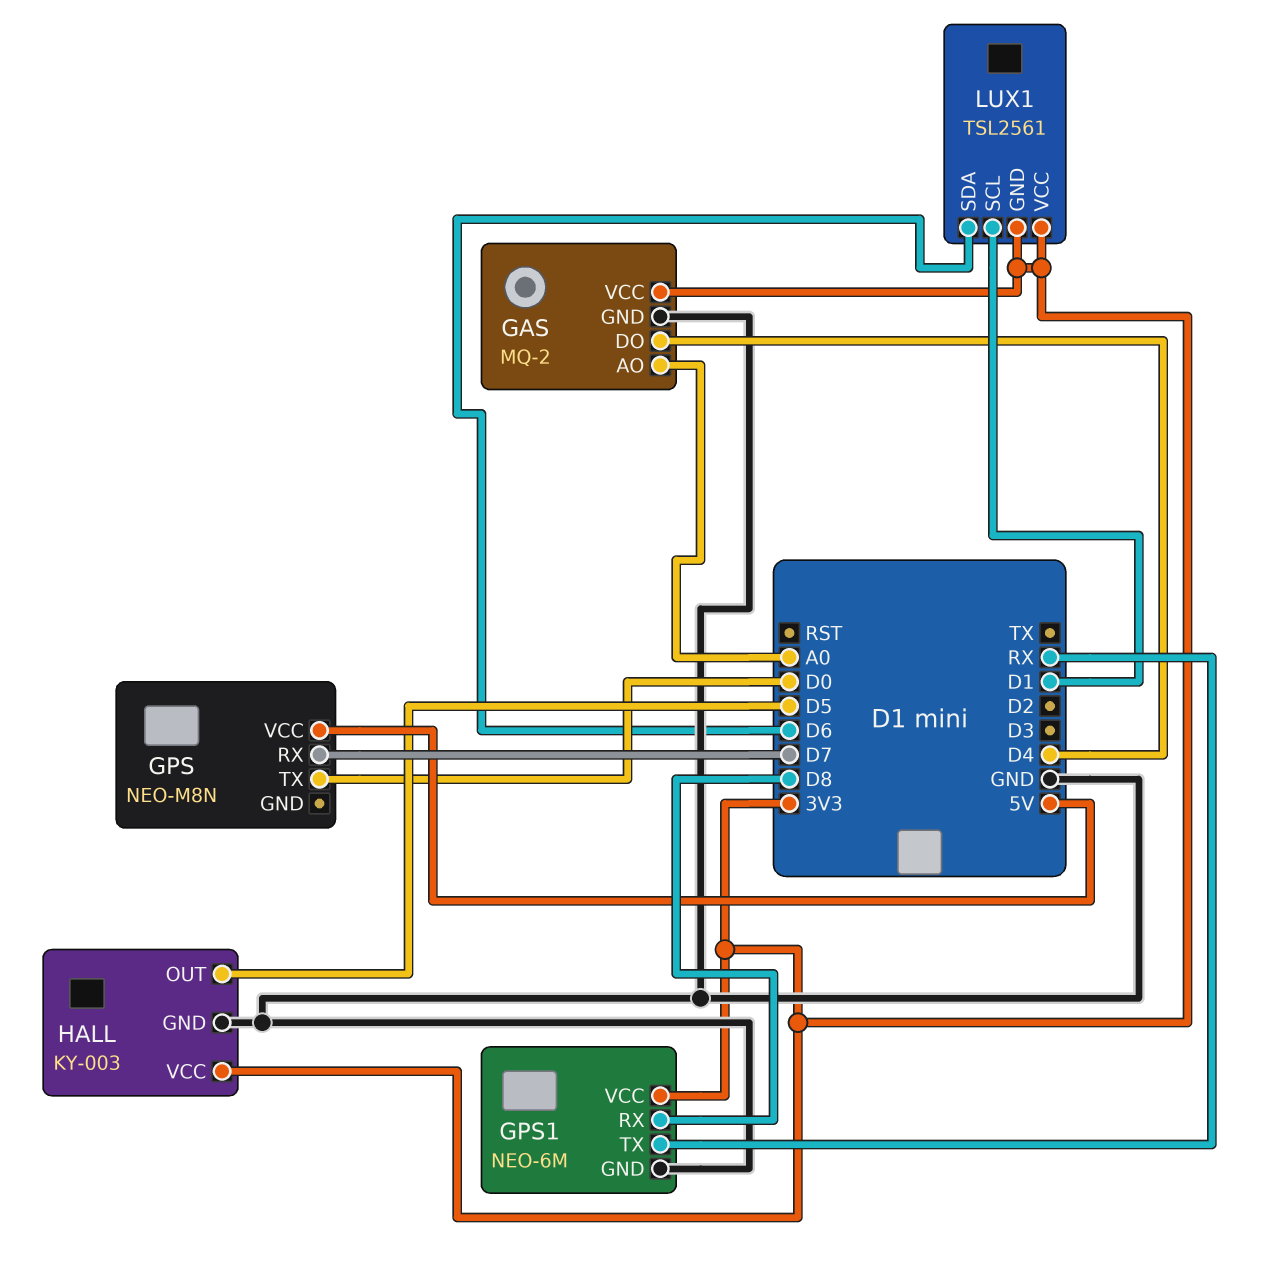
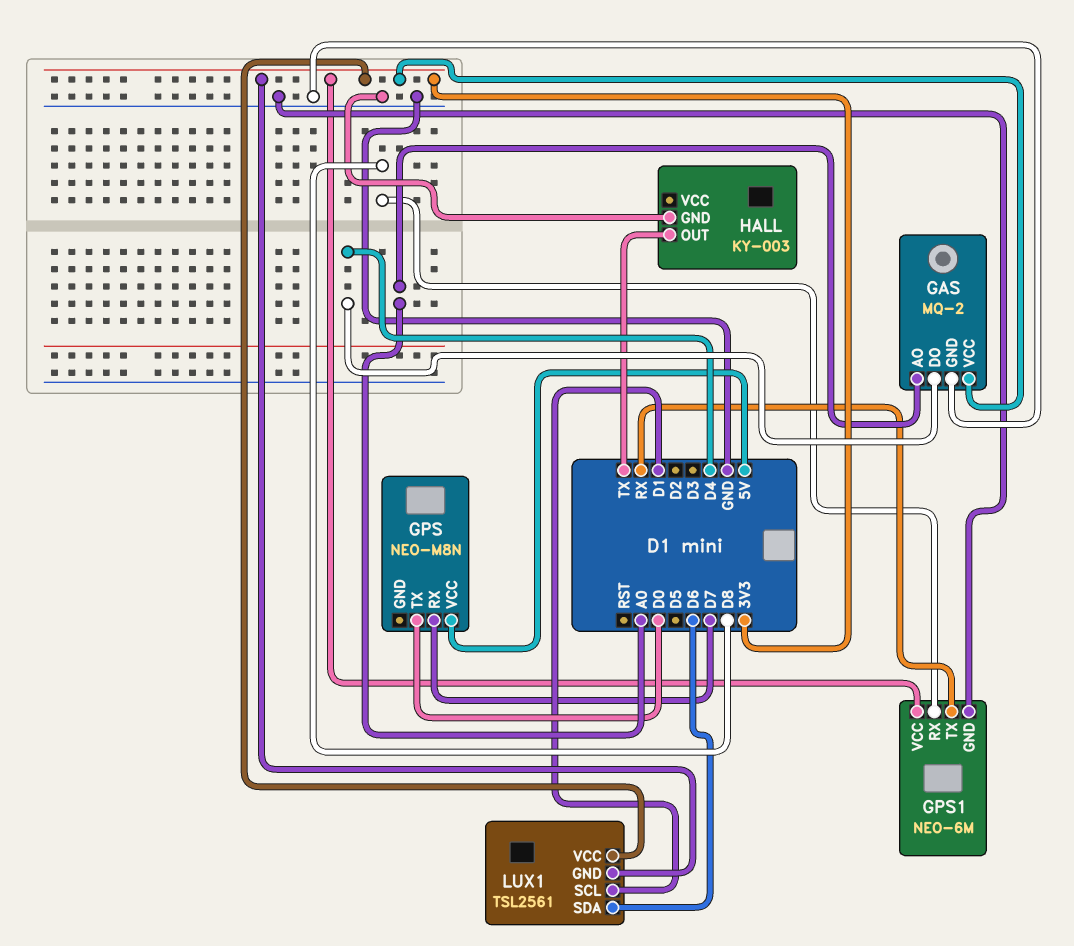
HALL pin OUT: D5 -> TX
HALL pin VCC: 3V3 -> none

